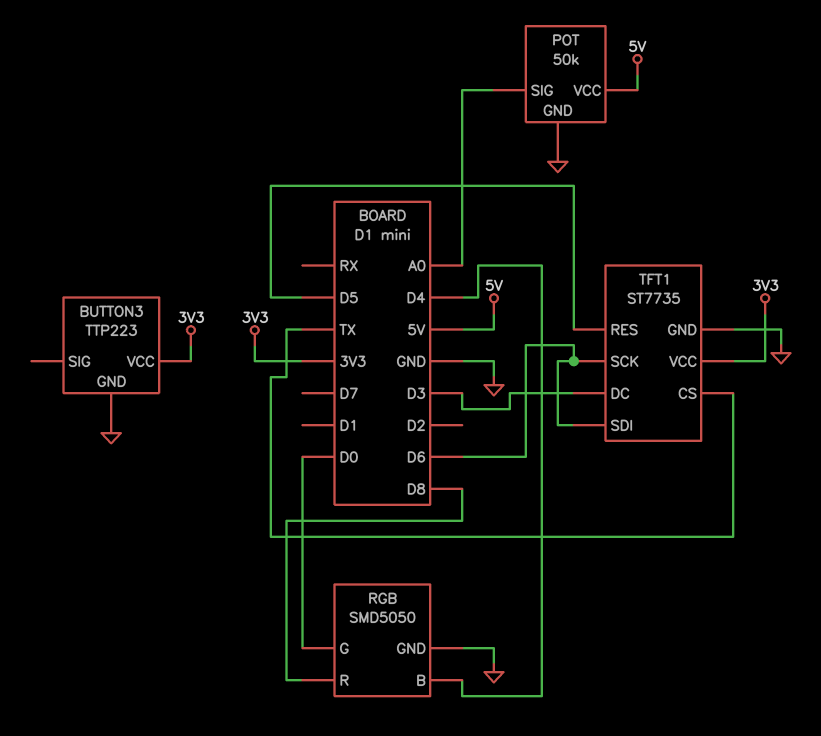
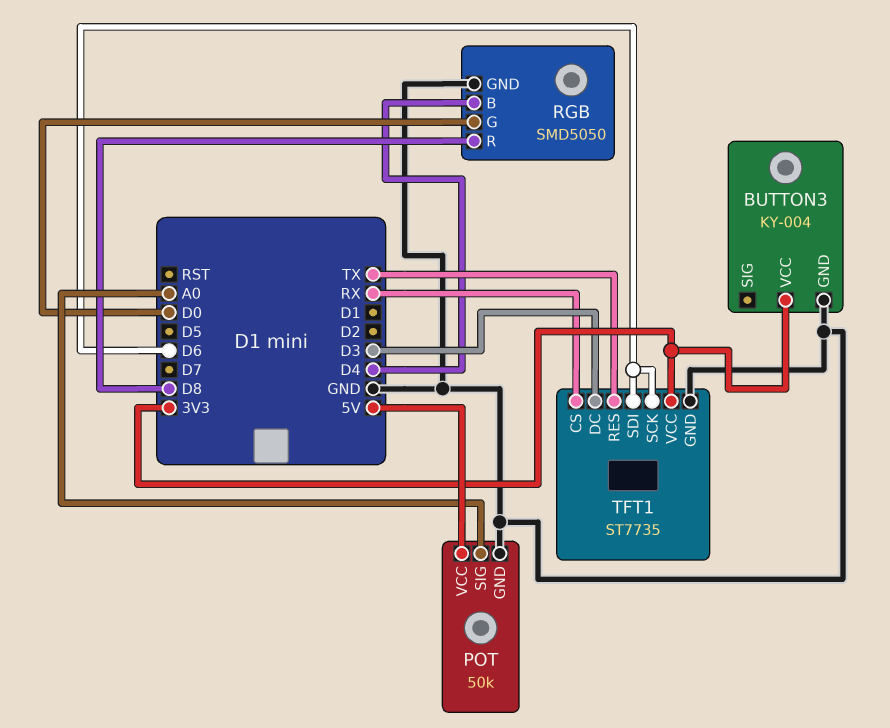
BUTTON3: TTP223 -> KY-004
TFT1 pin CS: TX -> RX
TFT1 pin RES: D5 -> TX

